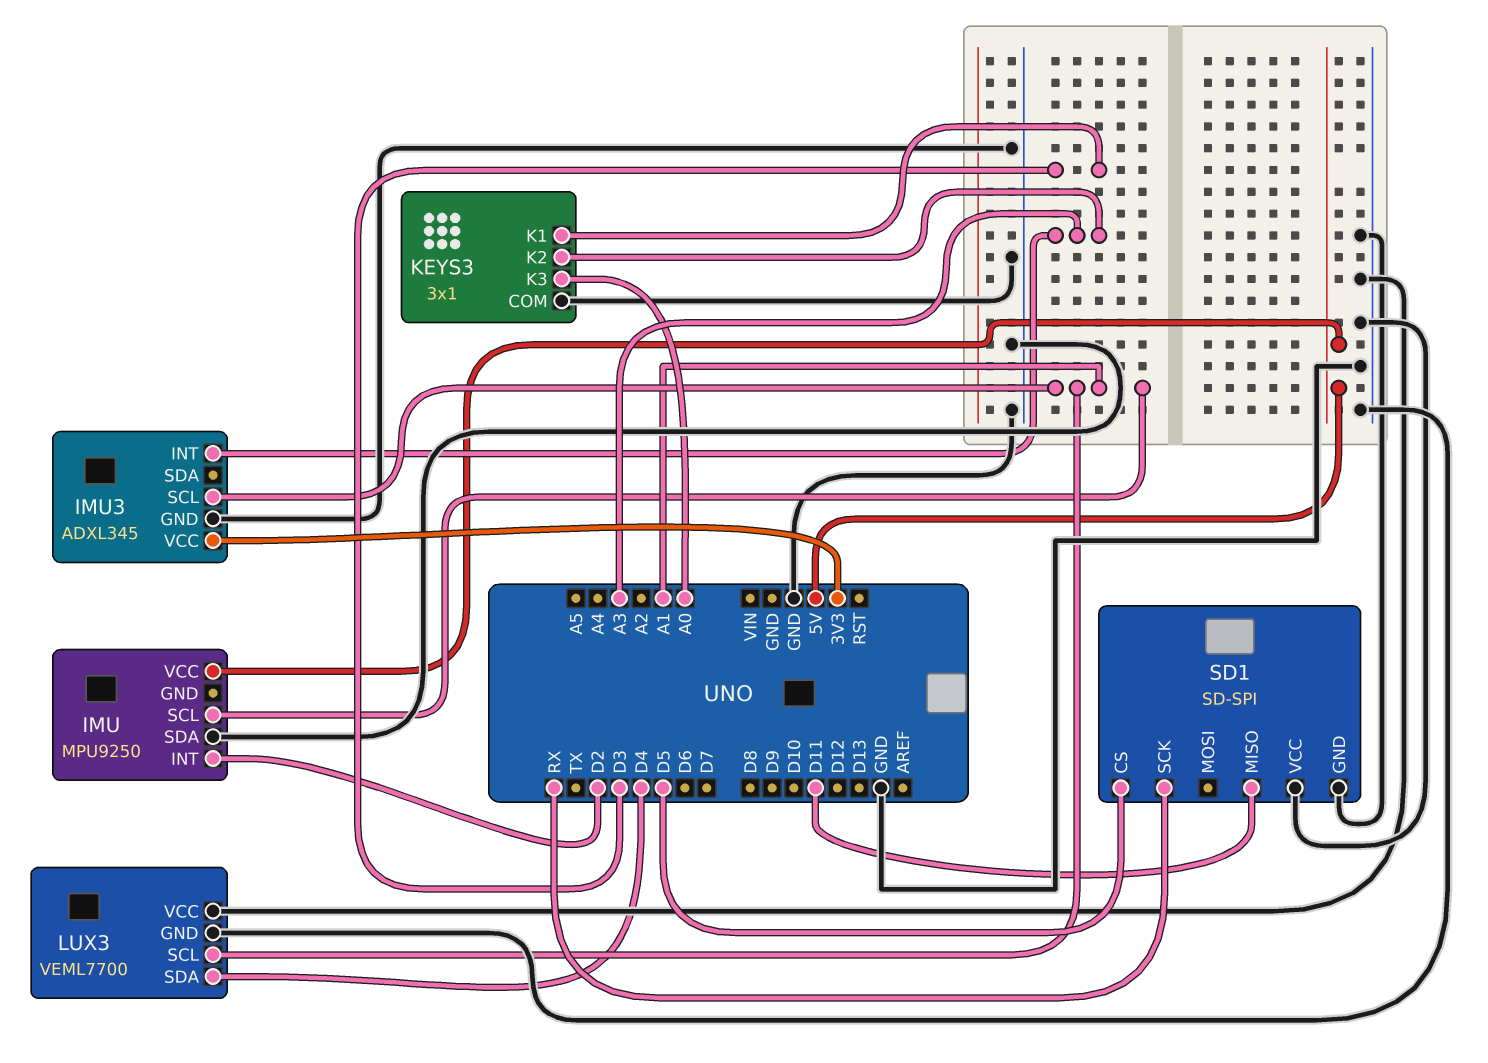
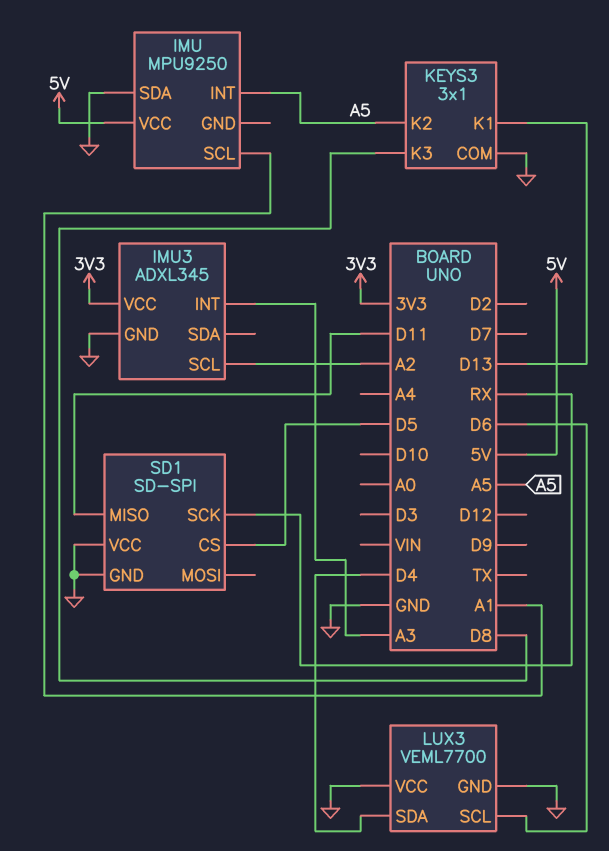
IMU pin INT: D2 -> A5
IMU3 pin SCL: A1 -> A2
KEYS3 pin K1: D3 -> D13
KEYS3 pin K2: A3 -> A5
KEYS3 pin K3: A0 -> D8
LUX3 pin SCL: A1 -> D6

